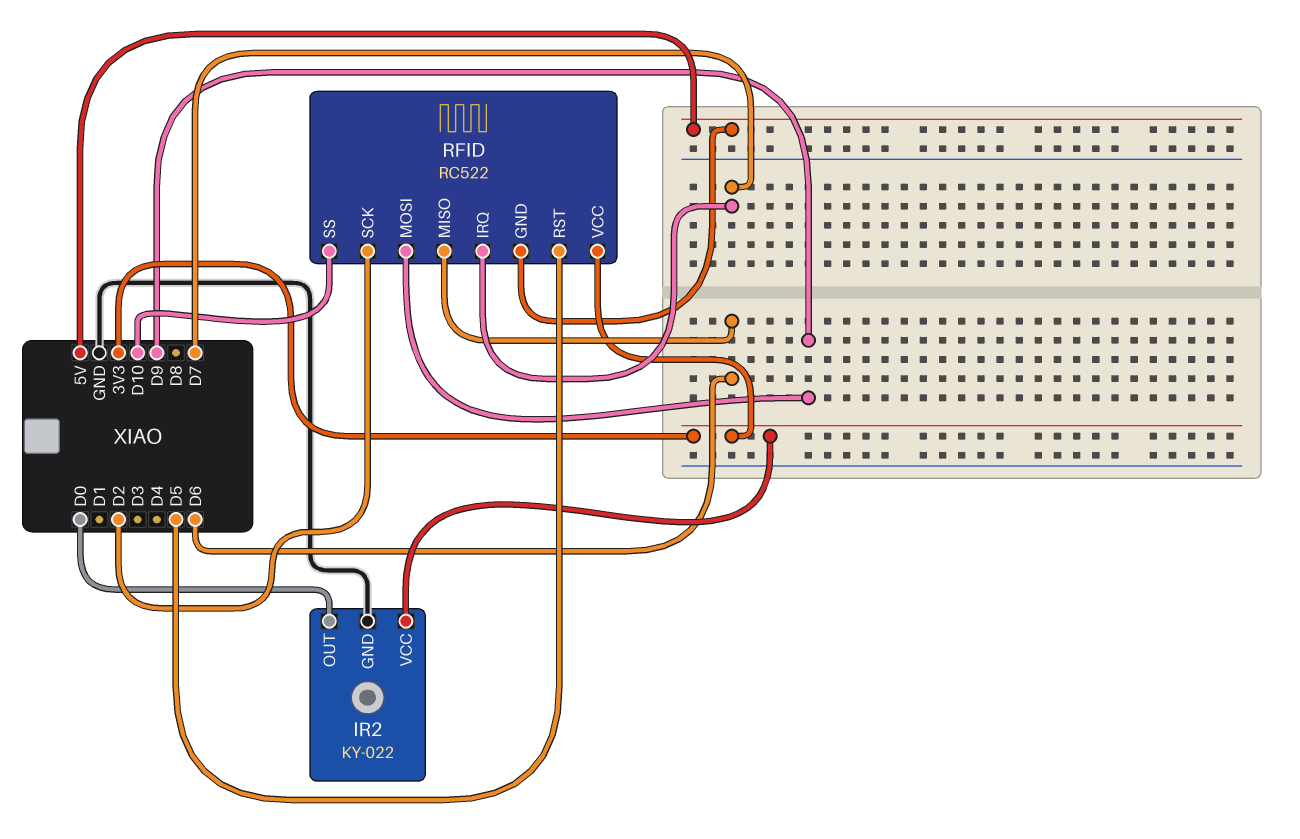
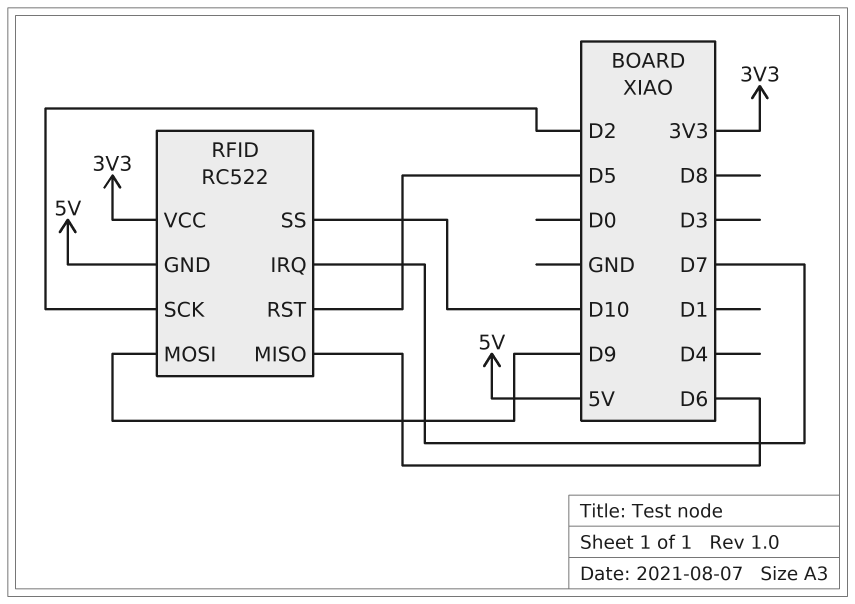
IR2: KY-022 -> none
IR2 pin GND: GND -> none
IR2 pin OUT: D0 -> none
IR2 pin VCC: 3V3 -> none

